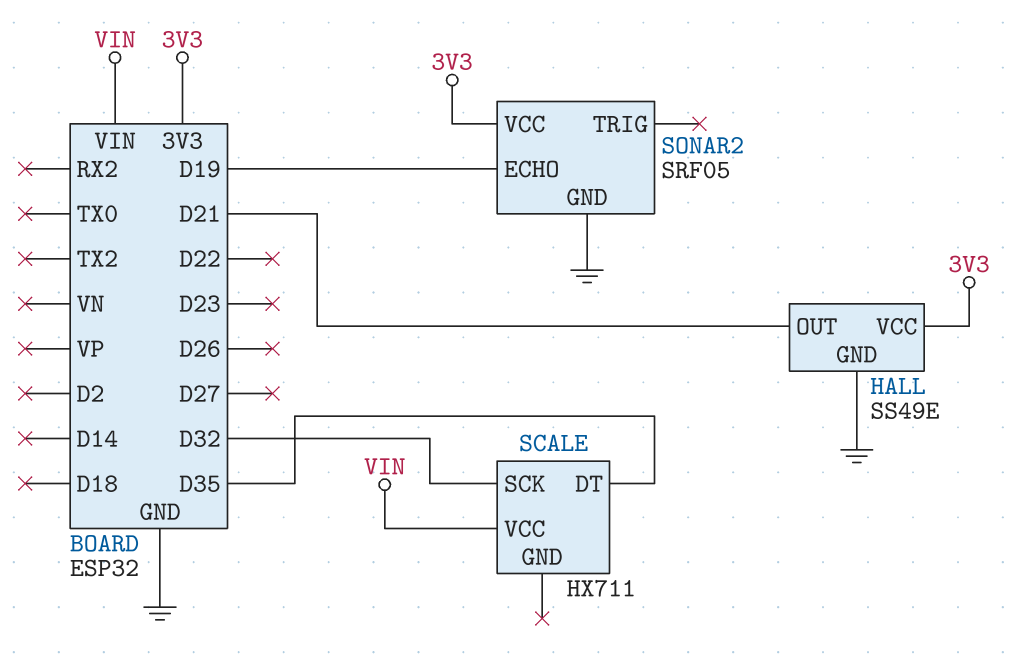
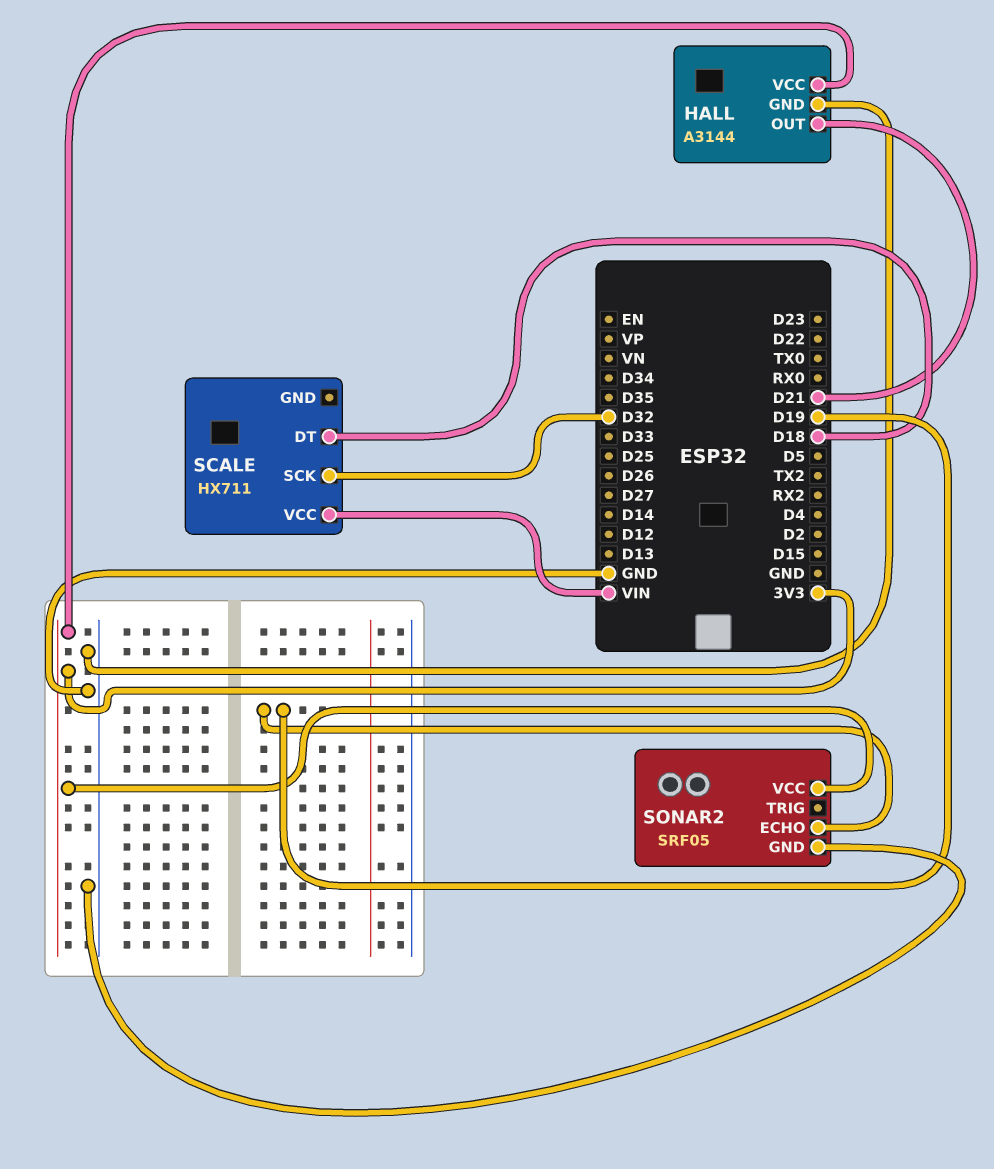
HALL: SS49E -> A3144
SCALE pin DT: D35 -> D18

